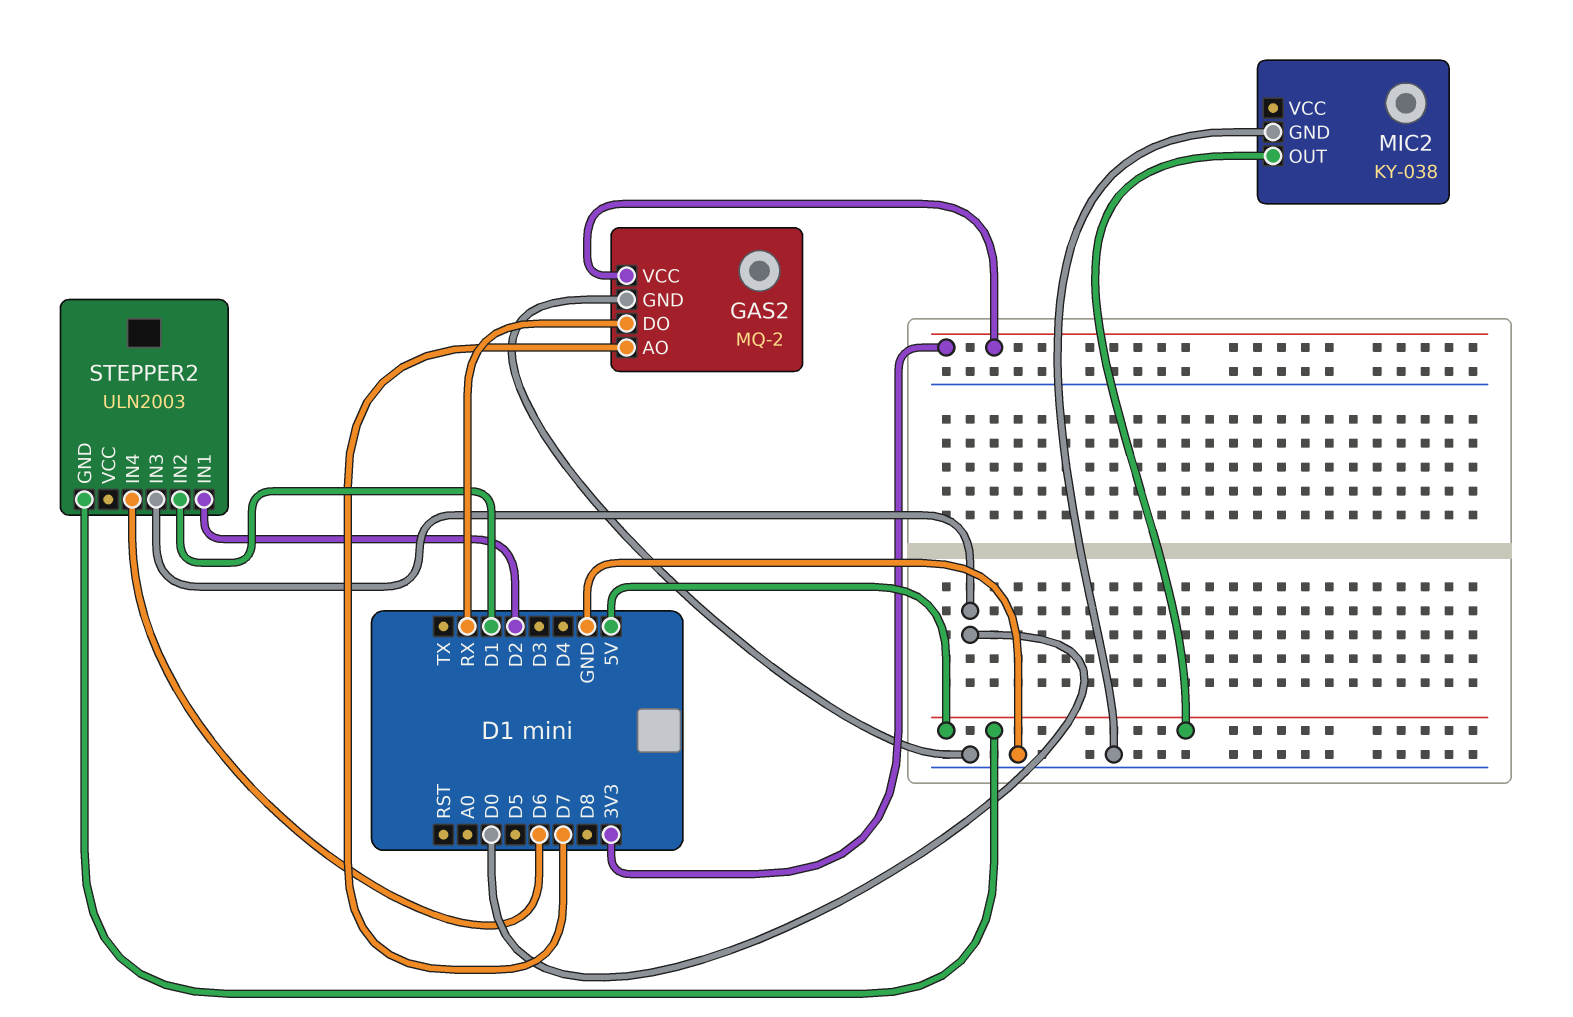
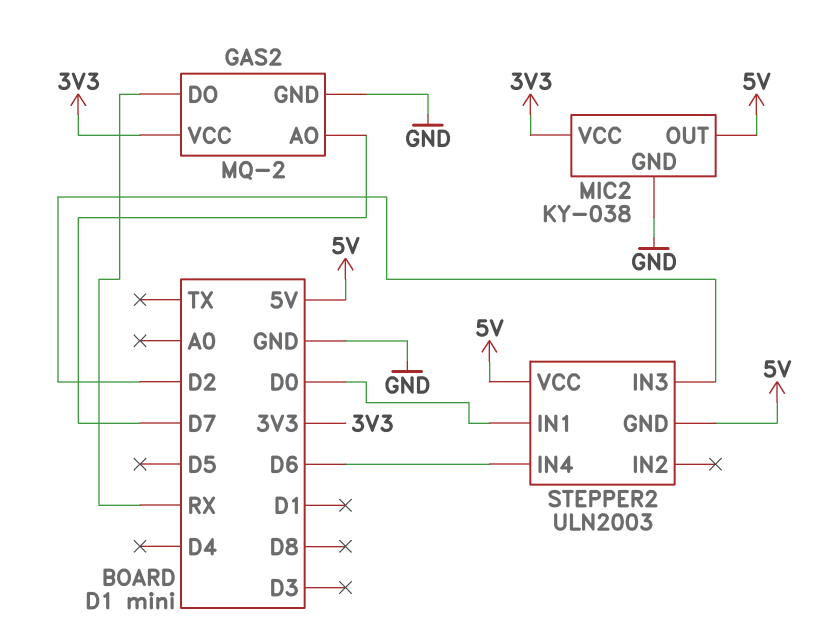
MIC2 pin VCC: none -> 3V3
STEPPER2 pin IN1: D2 -> D0
STEPPER2 pin IN2: D1 -> none
STEPPER2 pin IN3: D0 -> D2
STEPPER2 pin VCC: none -> 5V

